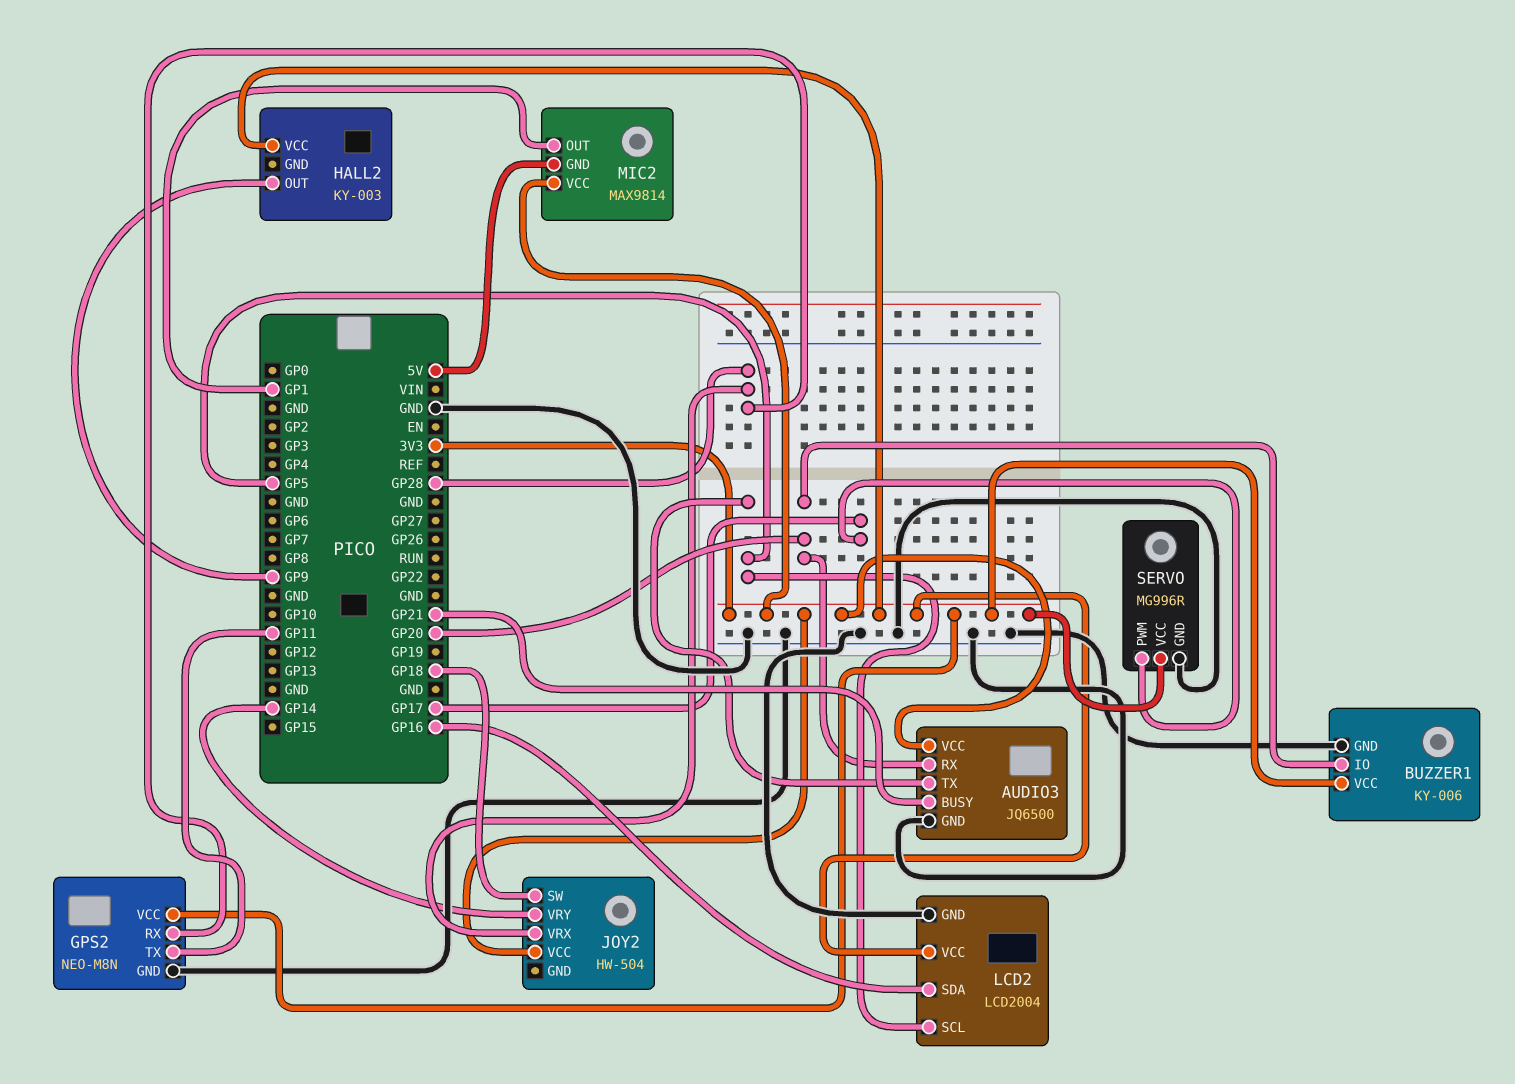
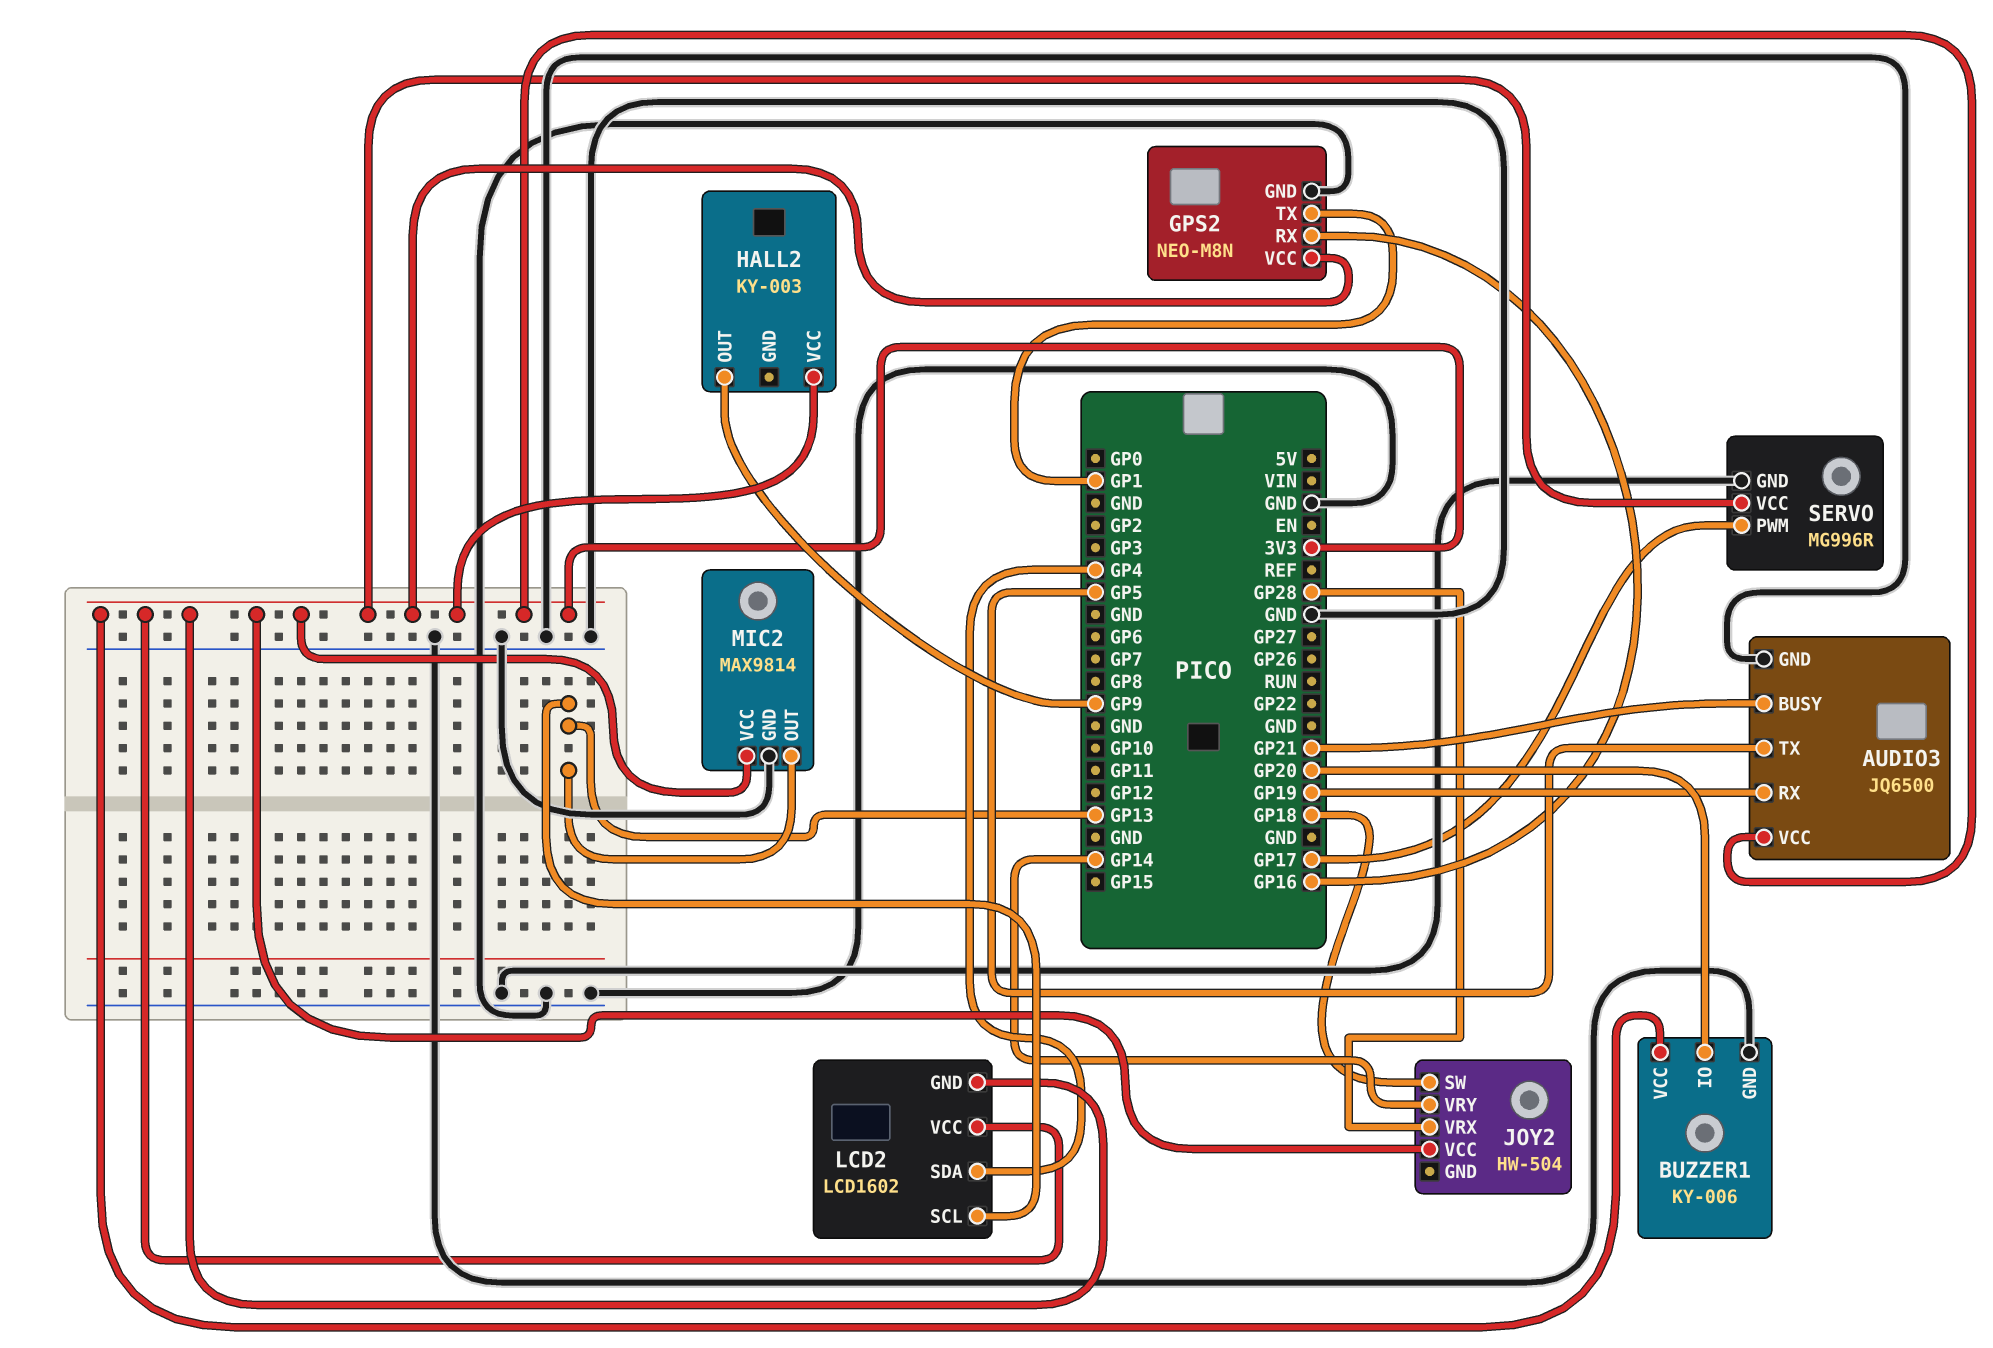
AUDIO3 pin RX: GP20 -> GP19
GPS2 pin RX: GP28 -> GP16
GPS2 pin TX: GP11 -> GP1
LCD2: LCD2004 -> LCD1602
LCD2 pin GND: GND -> 3V3
LCD2 pin SCL: GP5 -> GP13
LCD2 pin SDA: GP16 -> GP4
MIC2 pin GND: 5V -> GND
MIC2 pin OUT: GP1 -> GP13

